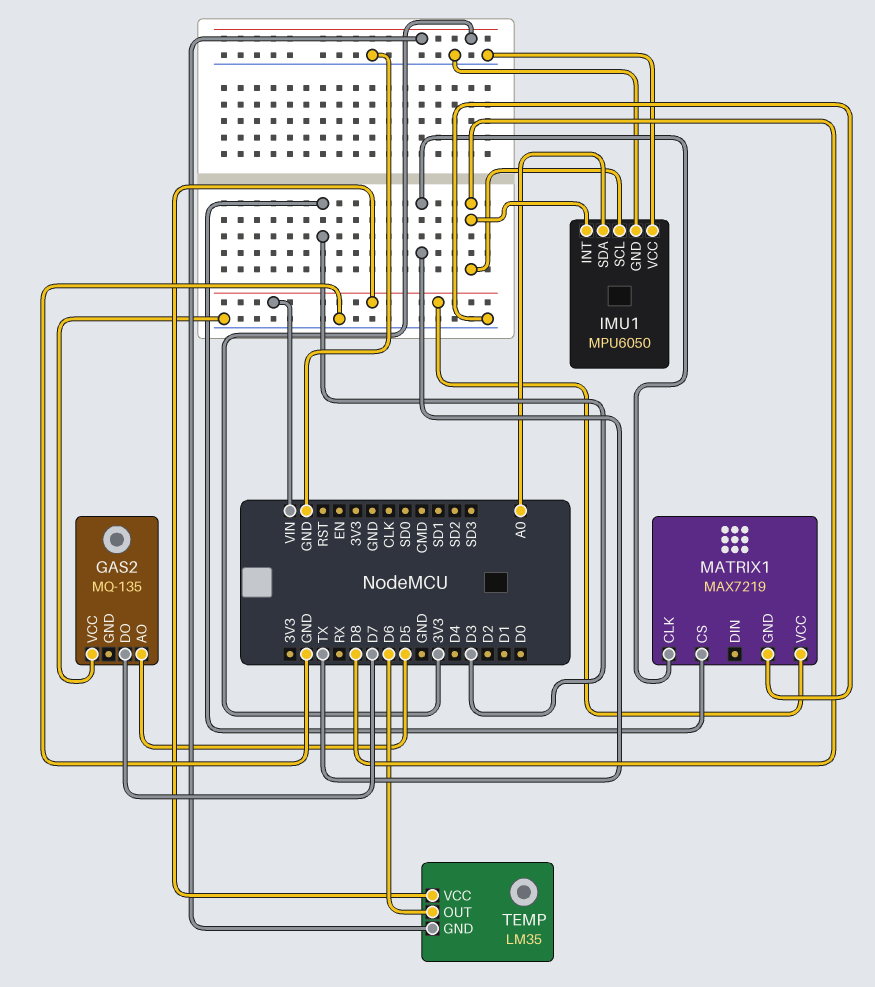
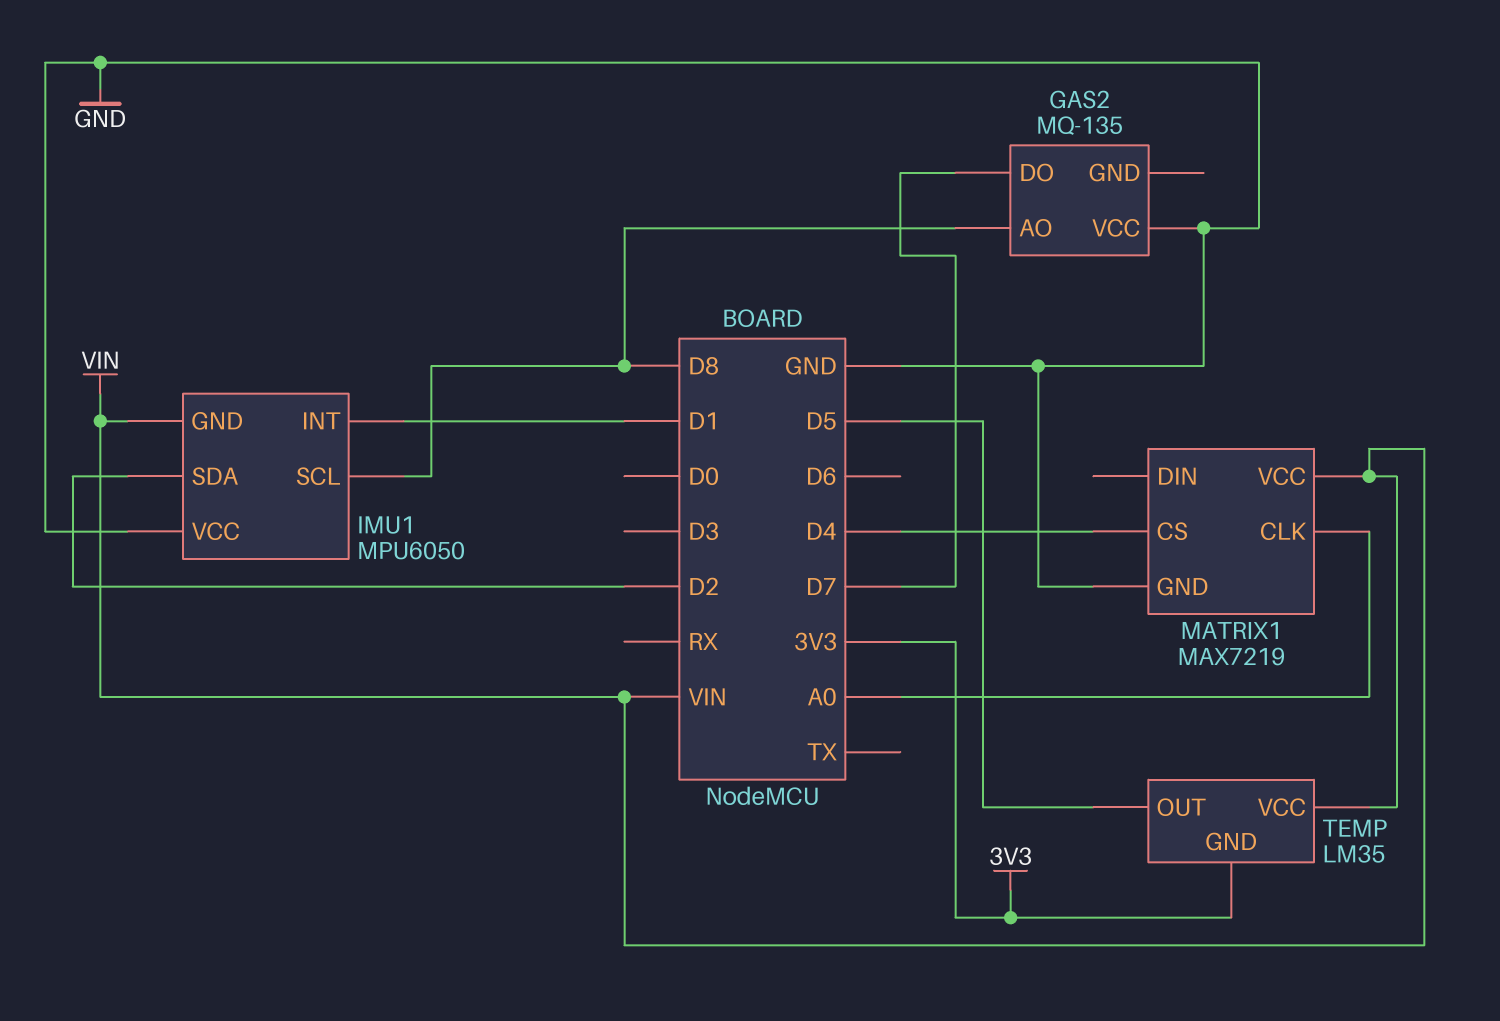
GAS2 pin AO: D5 -> D8
IMU1 pin GND: GND -> VIN
IMU1 pin INT: D8 -> D1
IMU1 pin SDA: A0 -> D2
MATRIX1 pin CLK: TX -> A0
MATRIX1 pin CS: D3 -> D4
TEMP pin OUT: D6 -> D5

